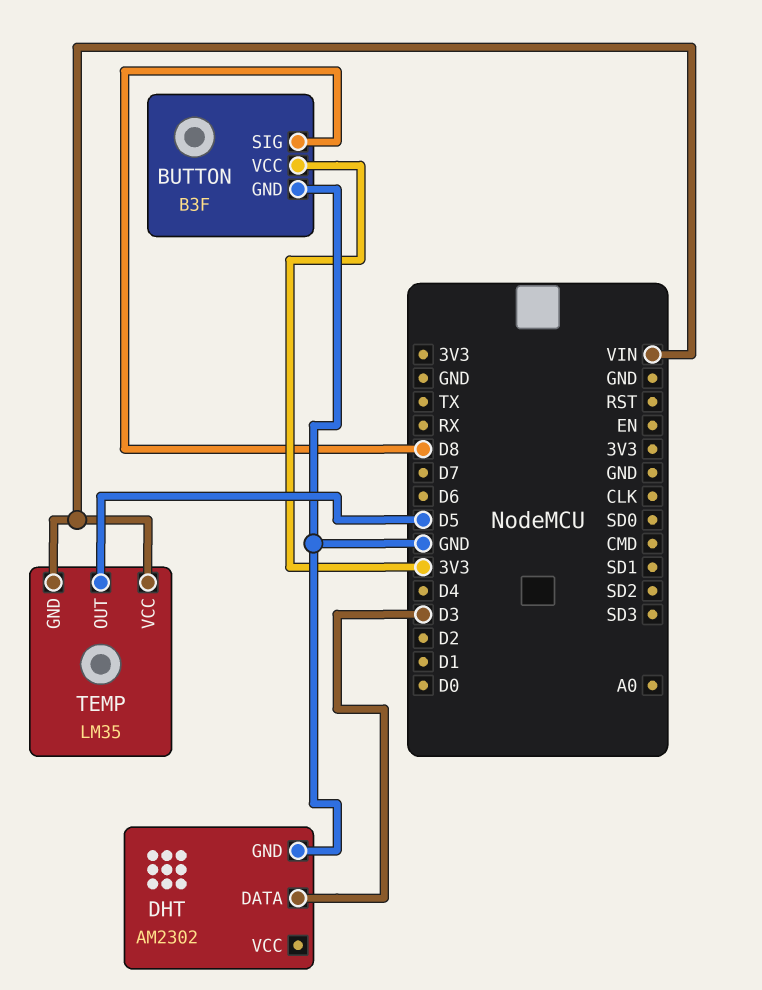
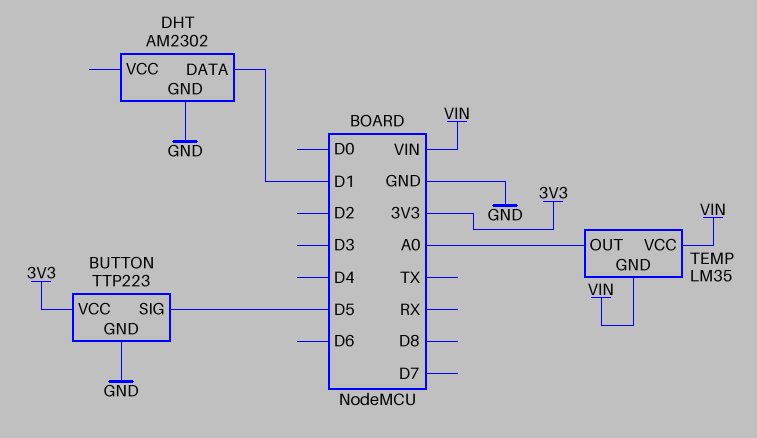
BUTTON: B3F -> TTP223
BUTTON pin SIG: D8 -> D5
DHT pin DATA: D3 -> D1
TEMP pin OUT: D5 -> A0

